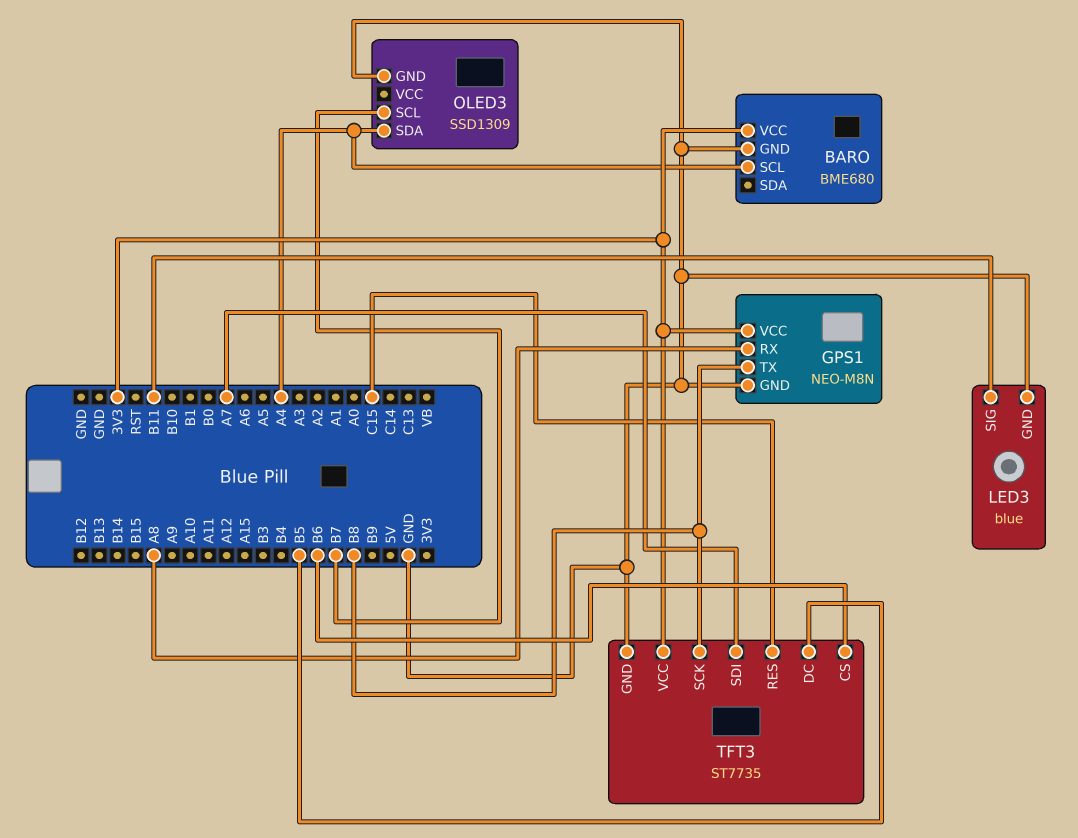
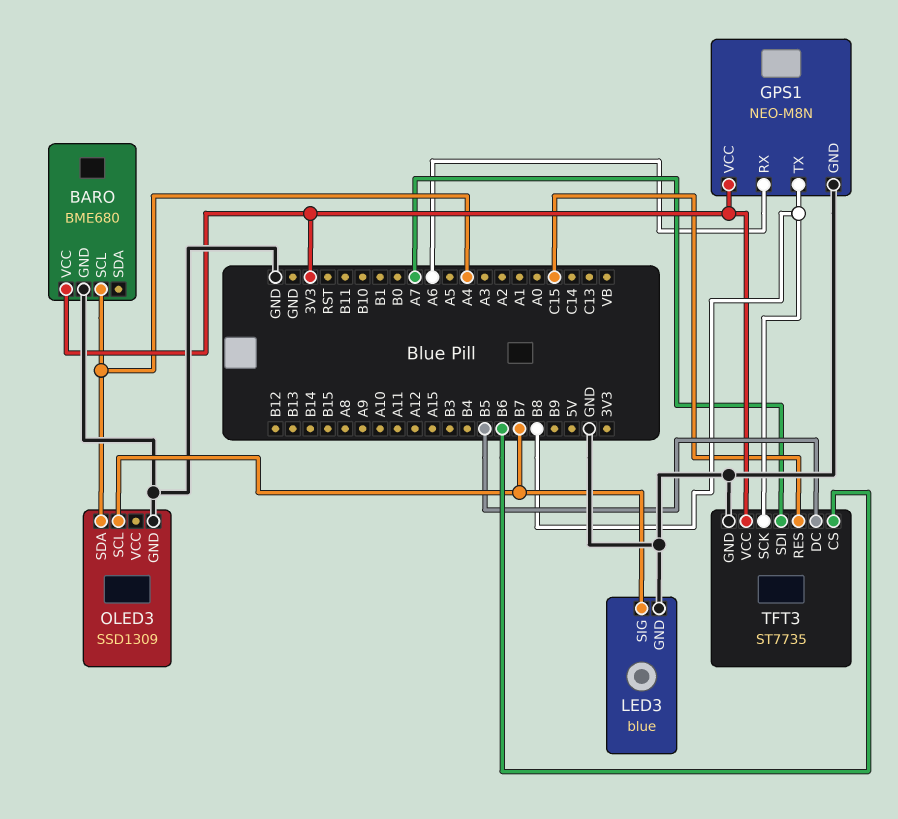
GPS1 pin RX: A8 -> A6
LED3 pin SIG: B11 -> B7

